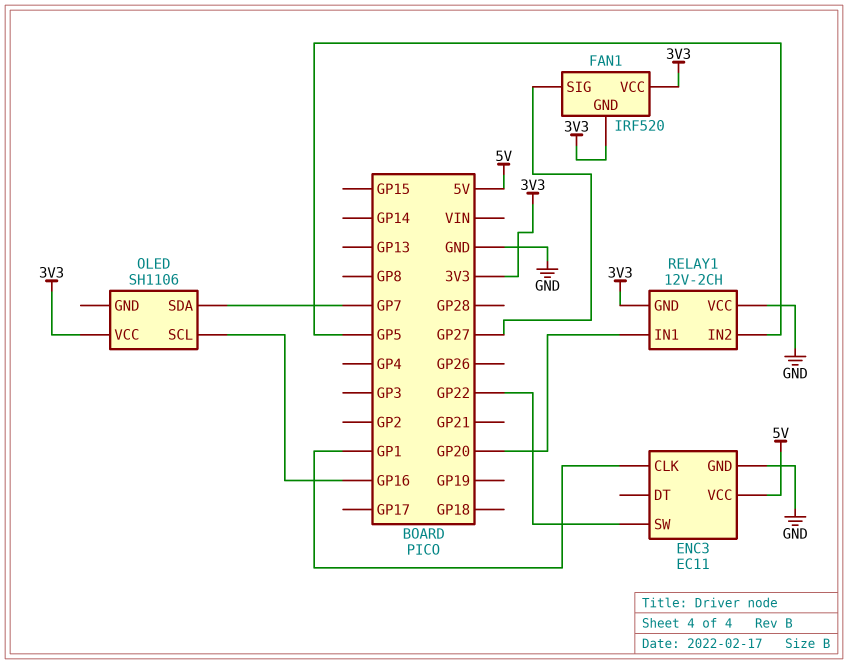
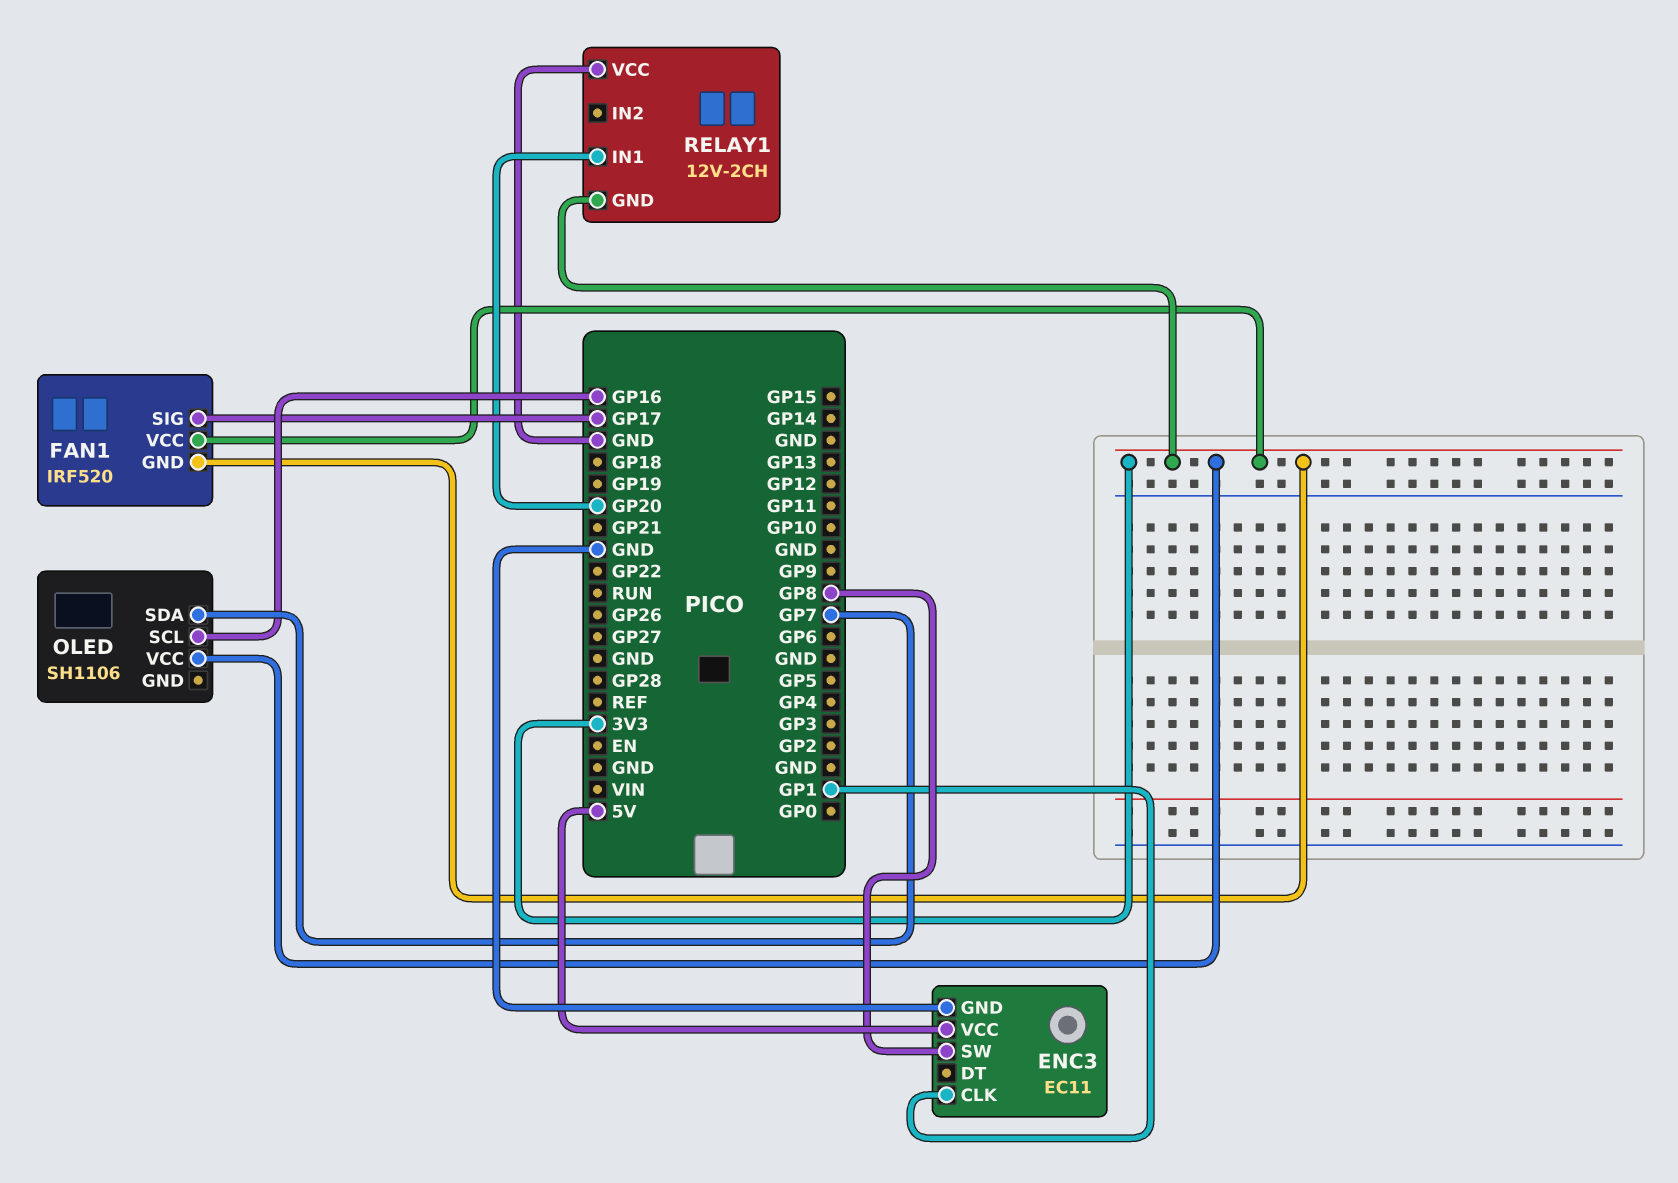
ENC3 pin SW: GP22 -> GP8
FAN1 pin SIG: GP27 -> GP17
RELAY1 pin IN2: GP5 -> none

